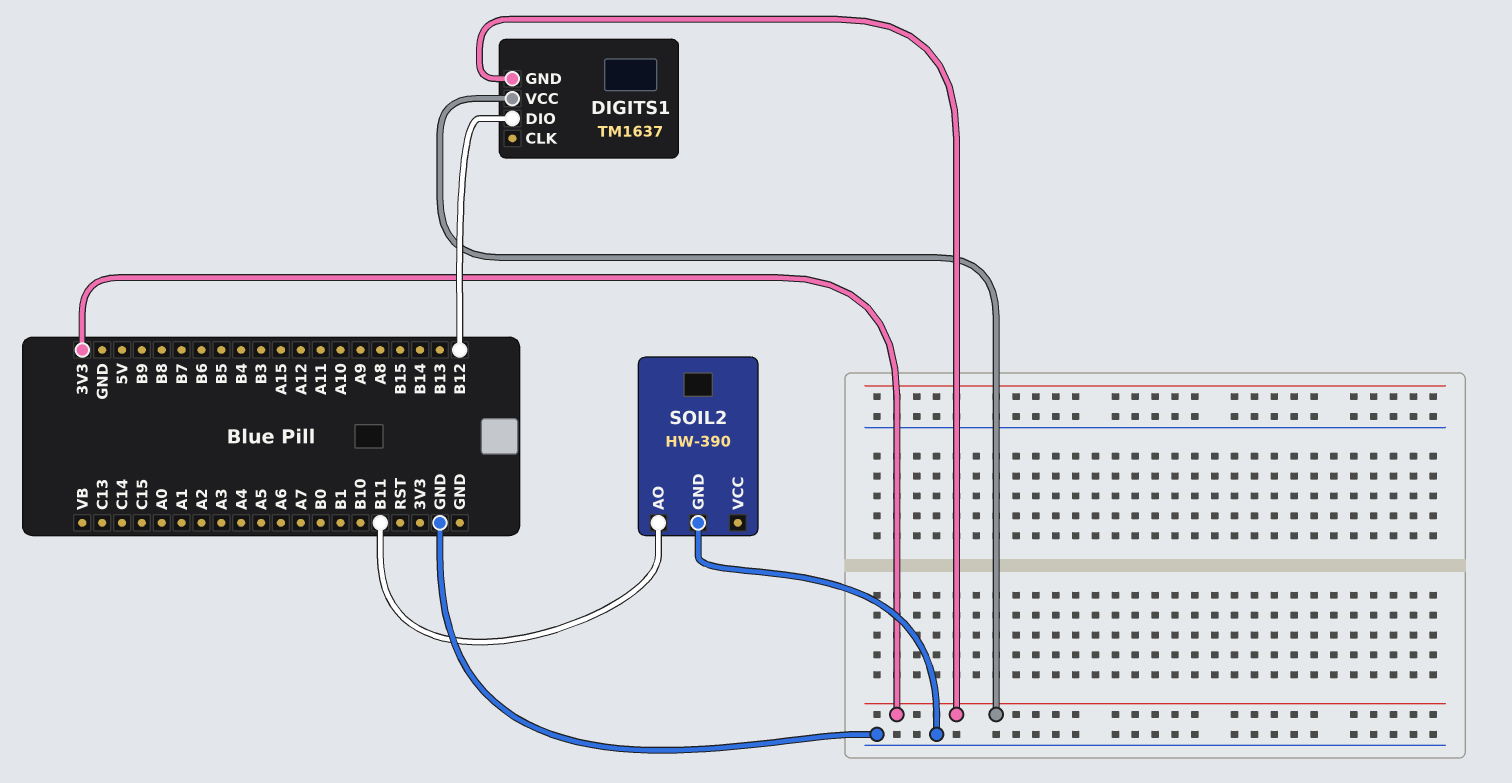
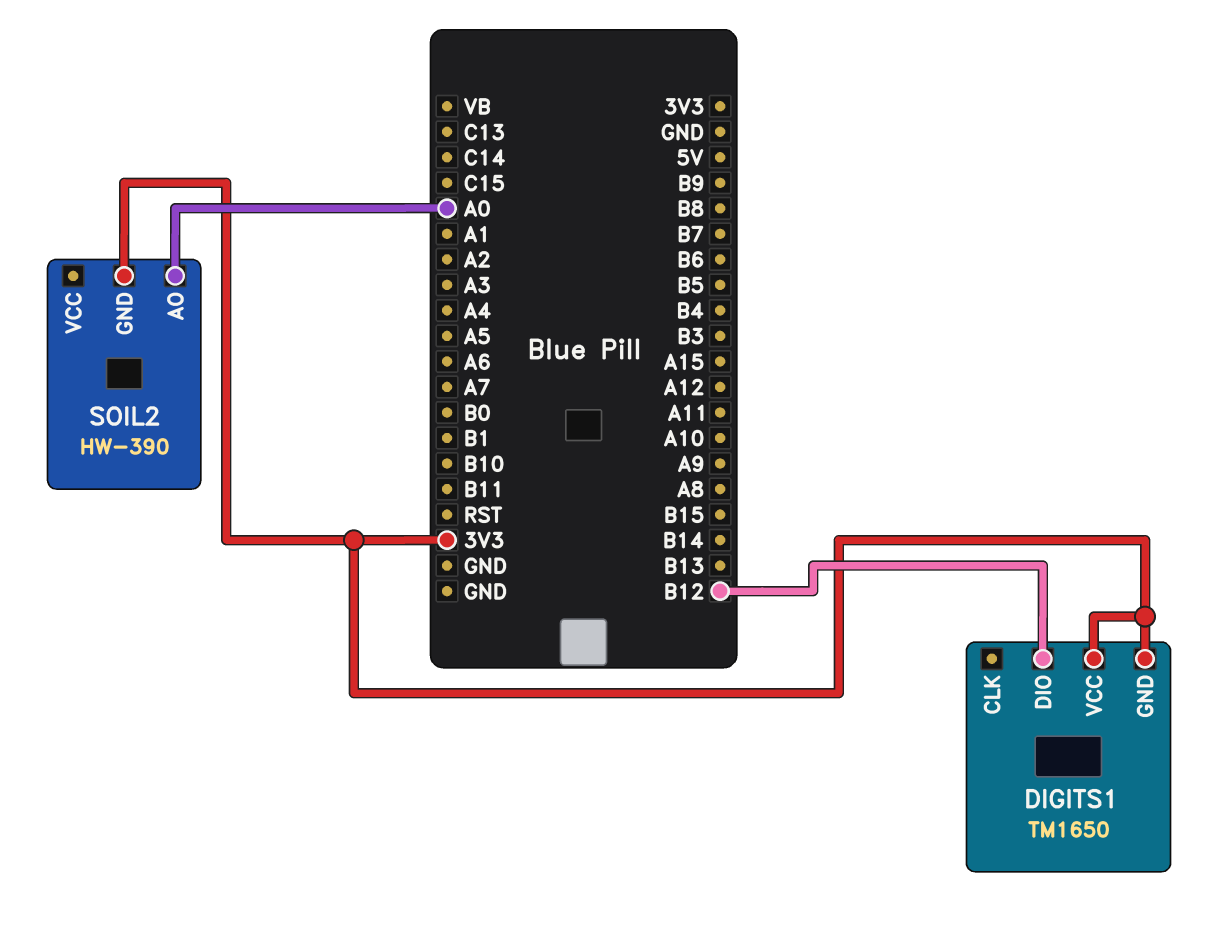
DIGITS1: TM1637 -> TM1650
SOIL2 pin AO: B11 -> A0
SOIL2 pin GND: GND -> 3V3

